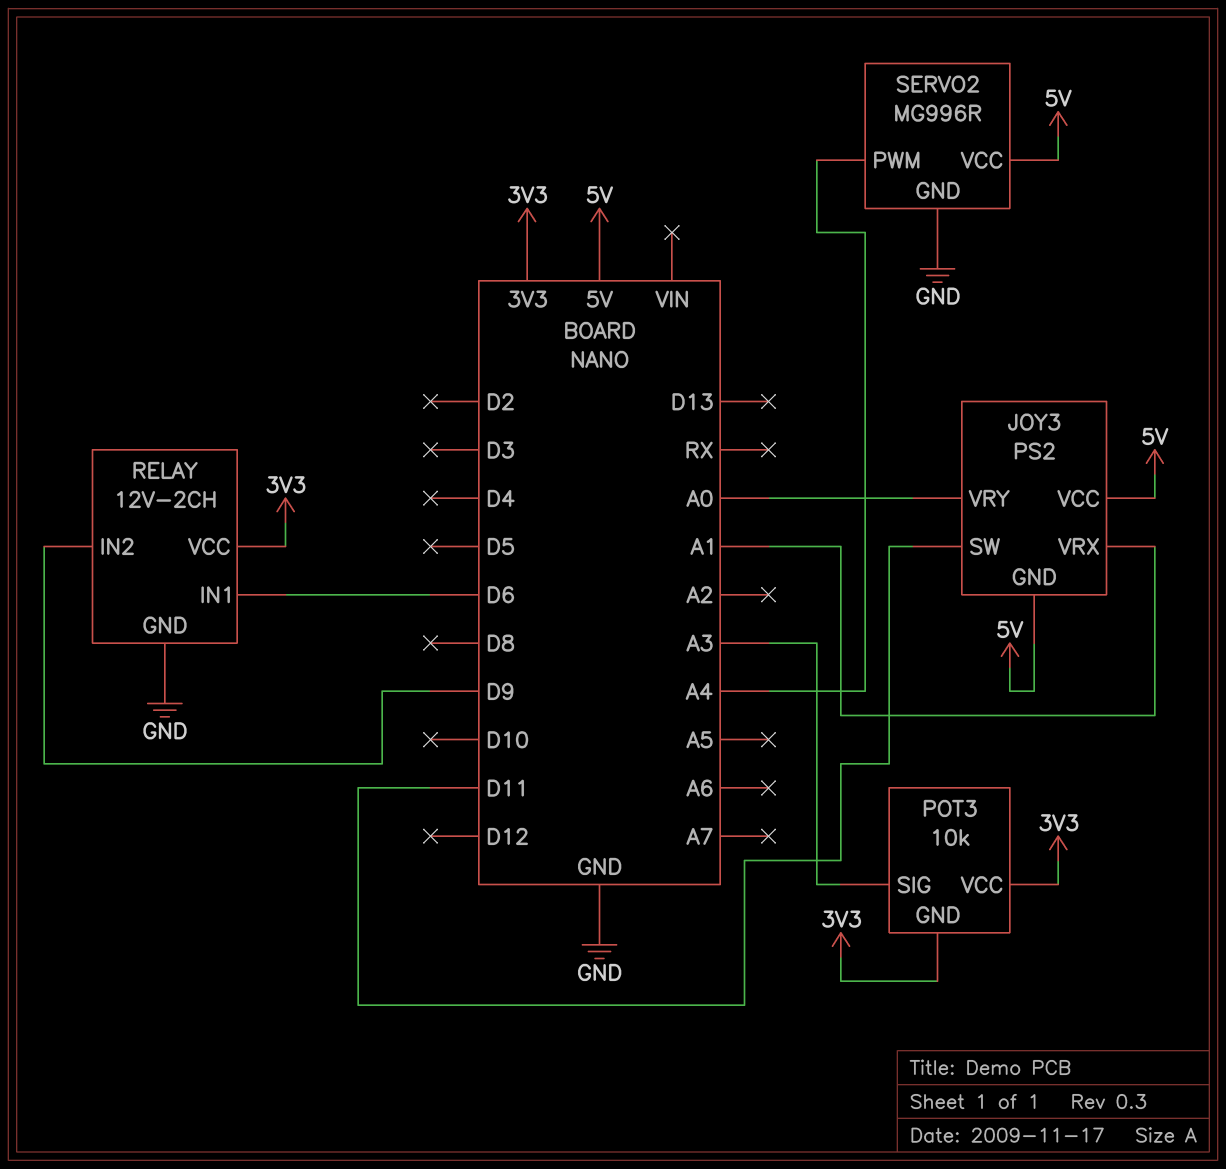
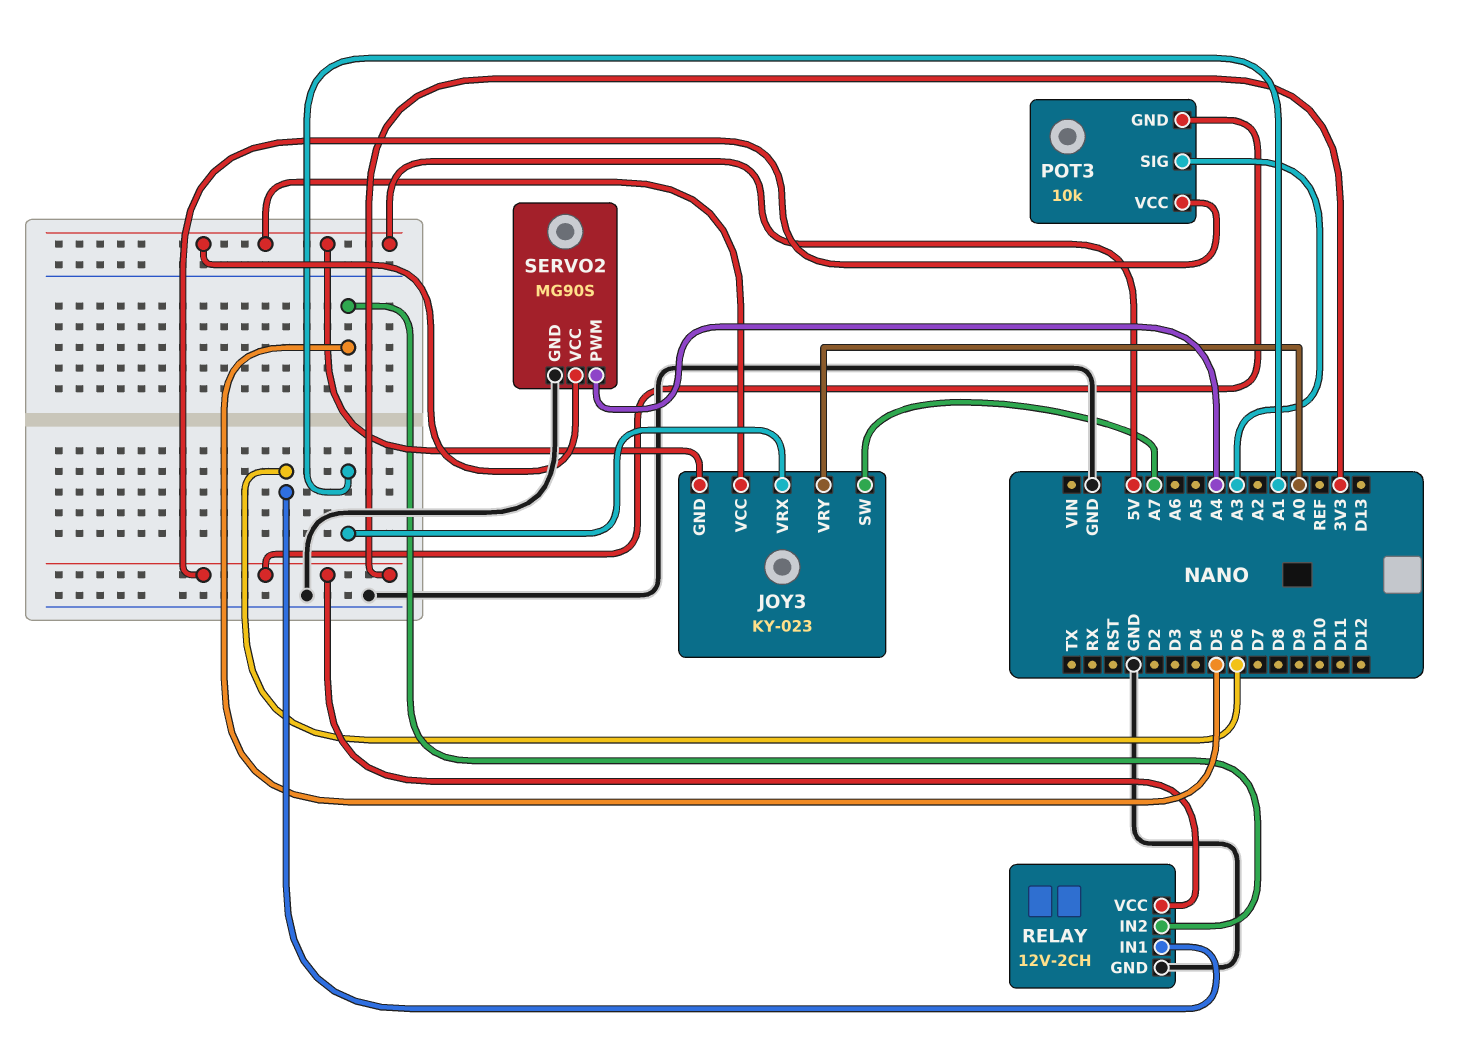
JOY3: PS2 -> KY-023
JOY3 pin SW: D11 -> A7
RELAY pin IN2: D9 -> D5
SERVO2: MG996R -> MG90S

